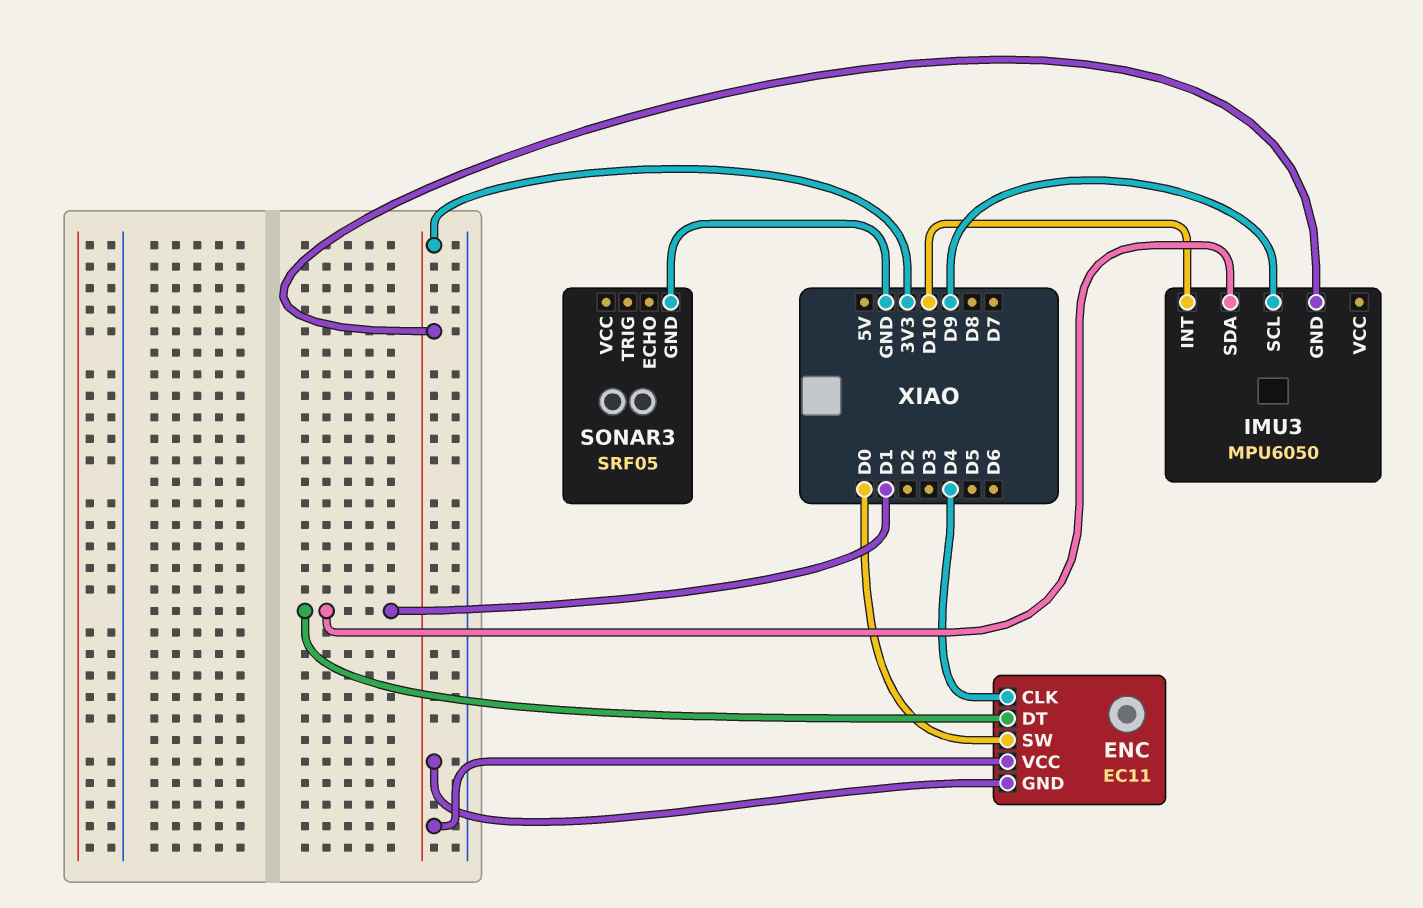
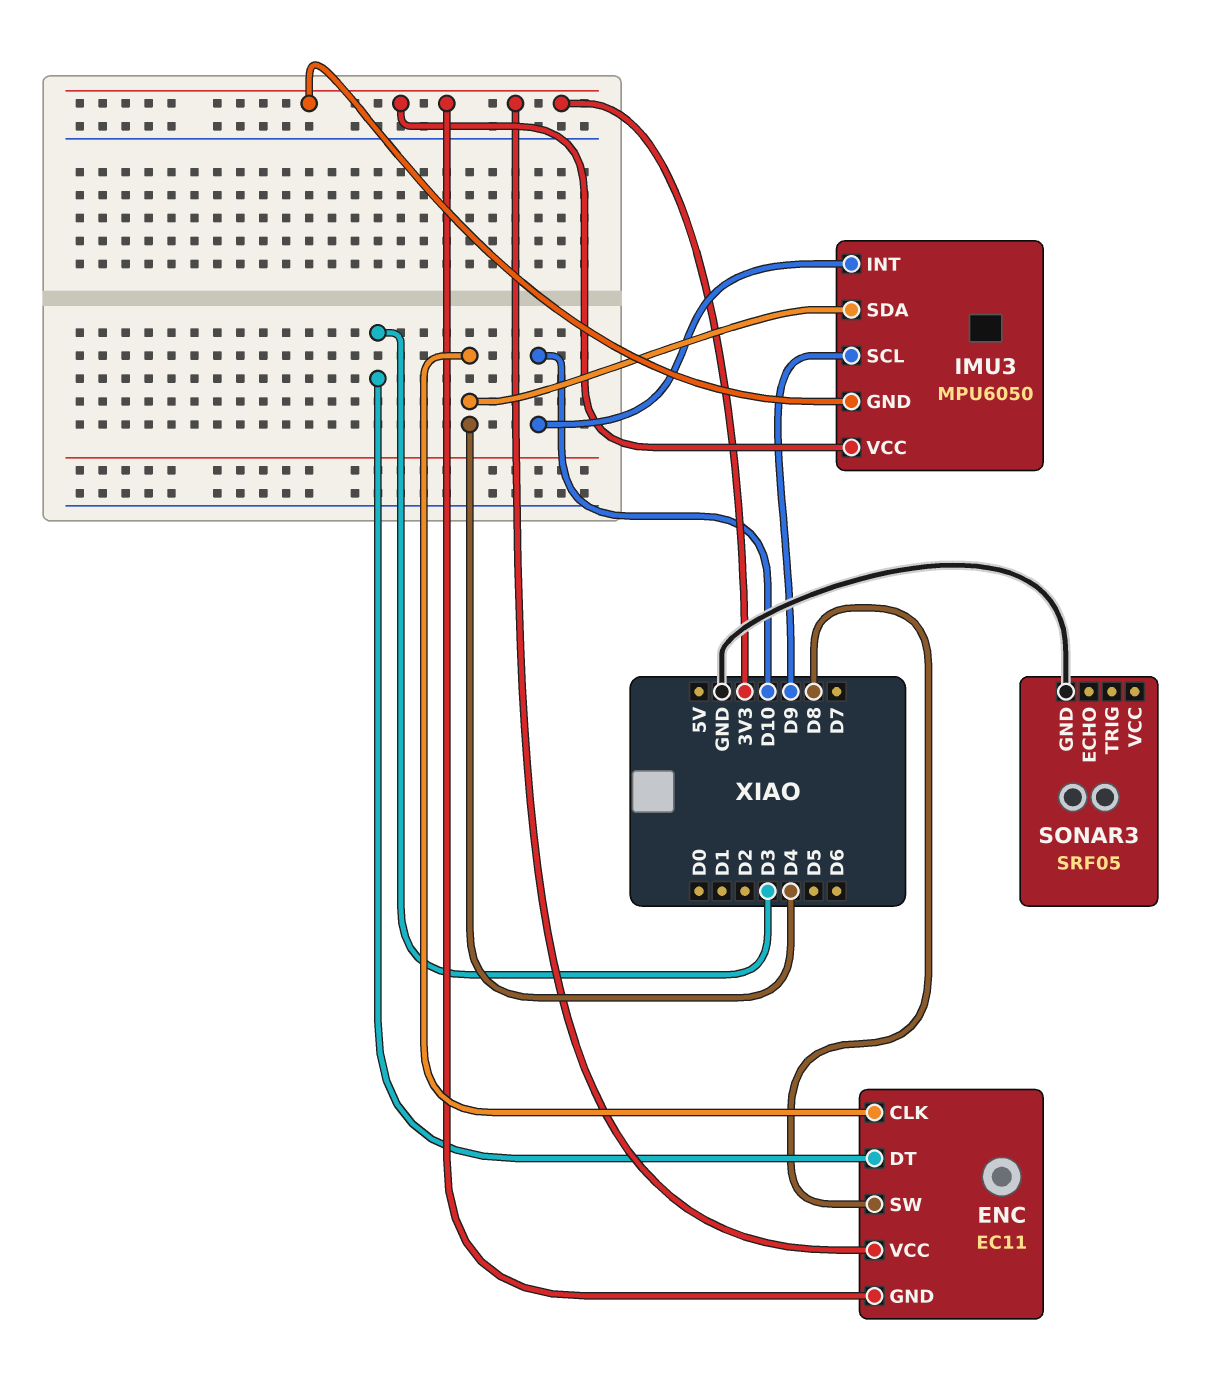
ENC pin DT: D1 -> D3
ENC pin SW: D0 -> D8
IMU3 pin SDA: D1 -> D4
IMU3 pin VCC: none -> 3V3

